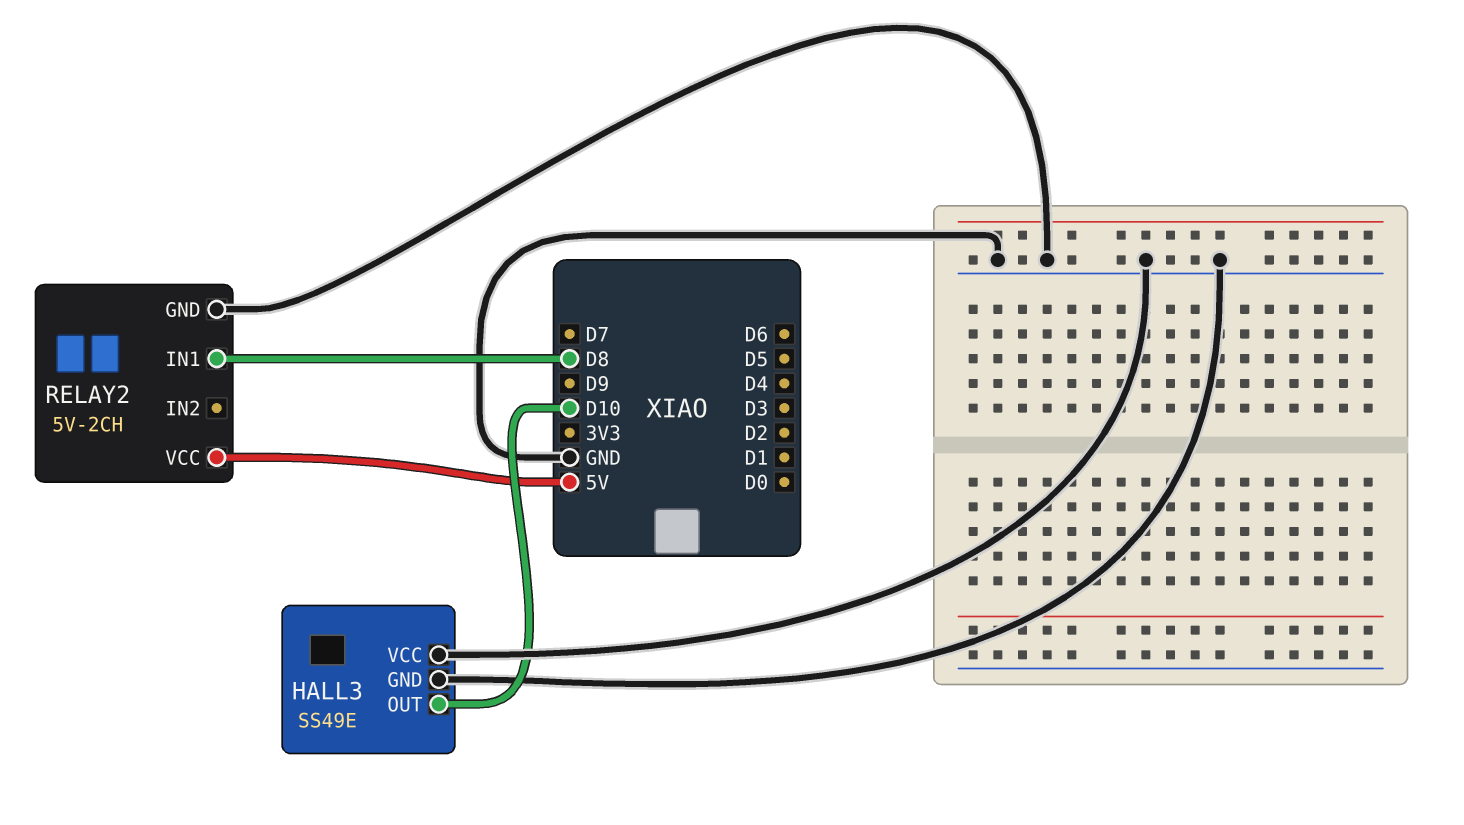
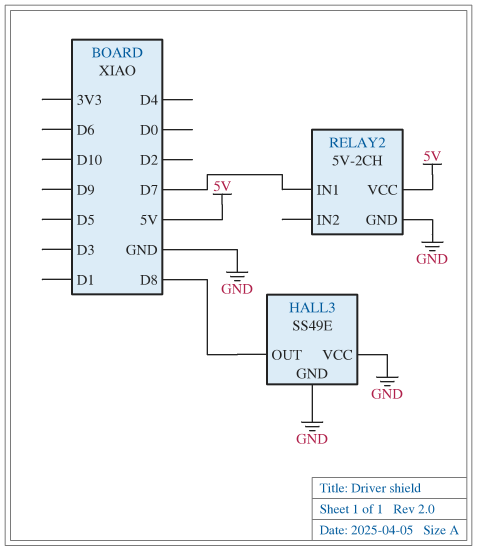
HALL3 pin OUT: D10 -> D8
RELAY2 pin IN1: D8 -> D7

